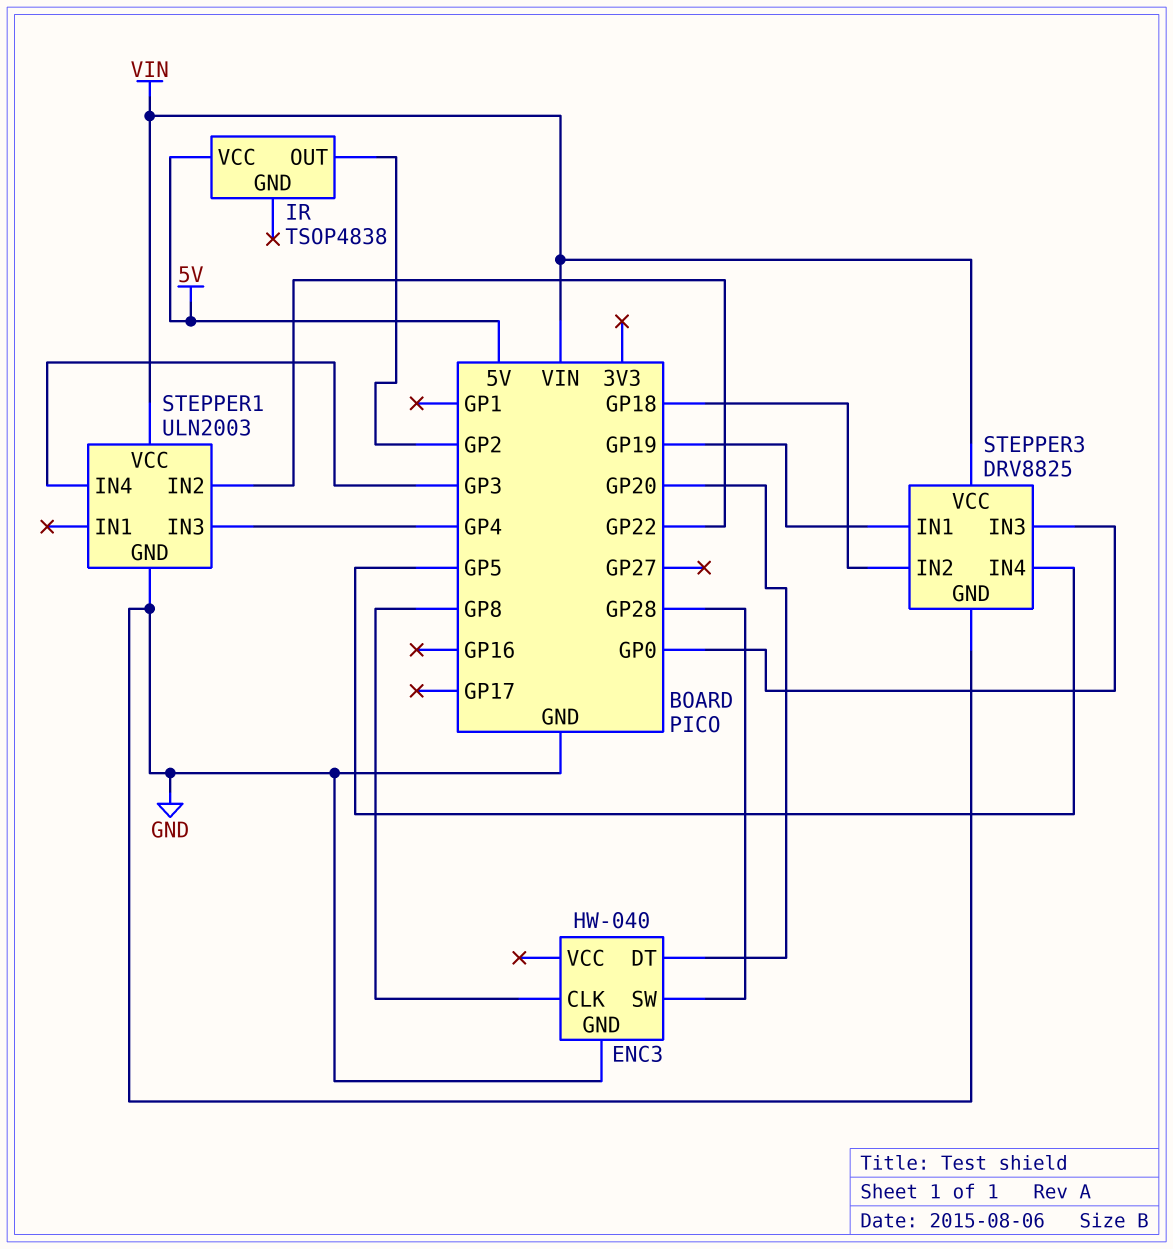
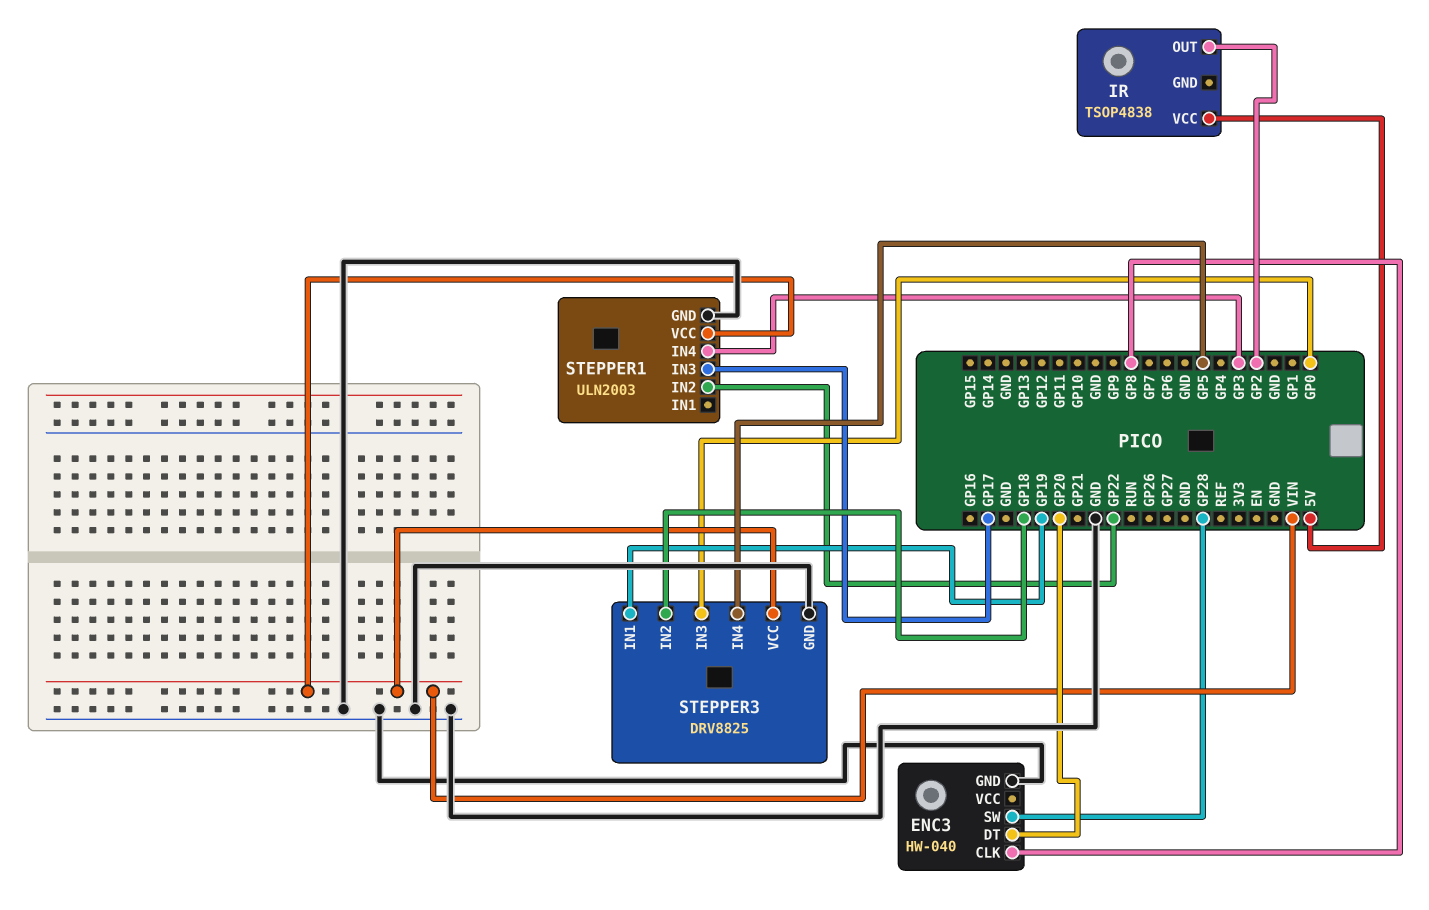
STEPPER1 pin IN3: GP4 -> GP17

